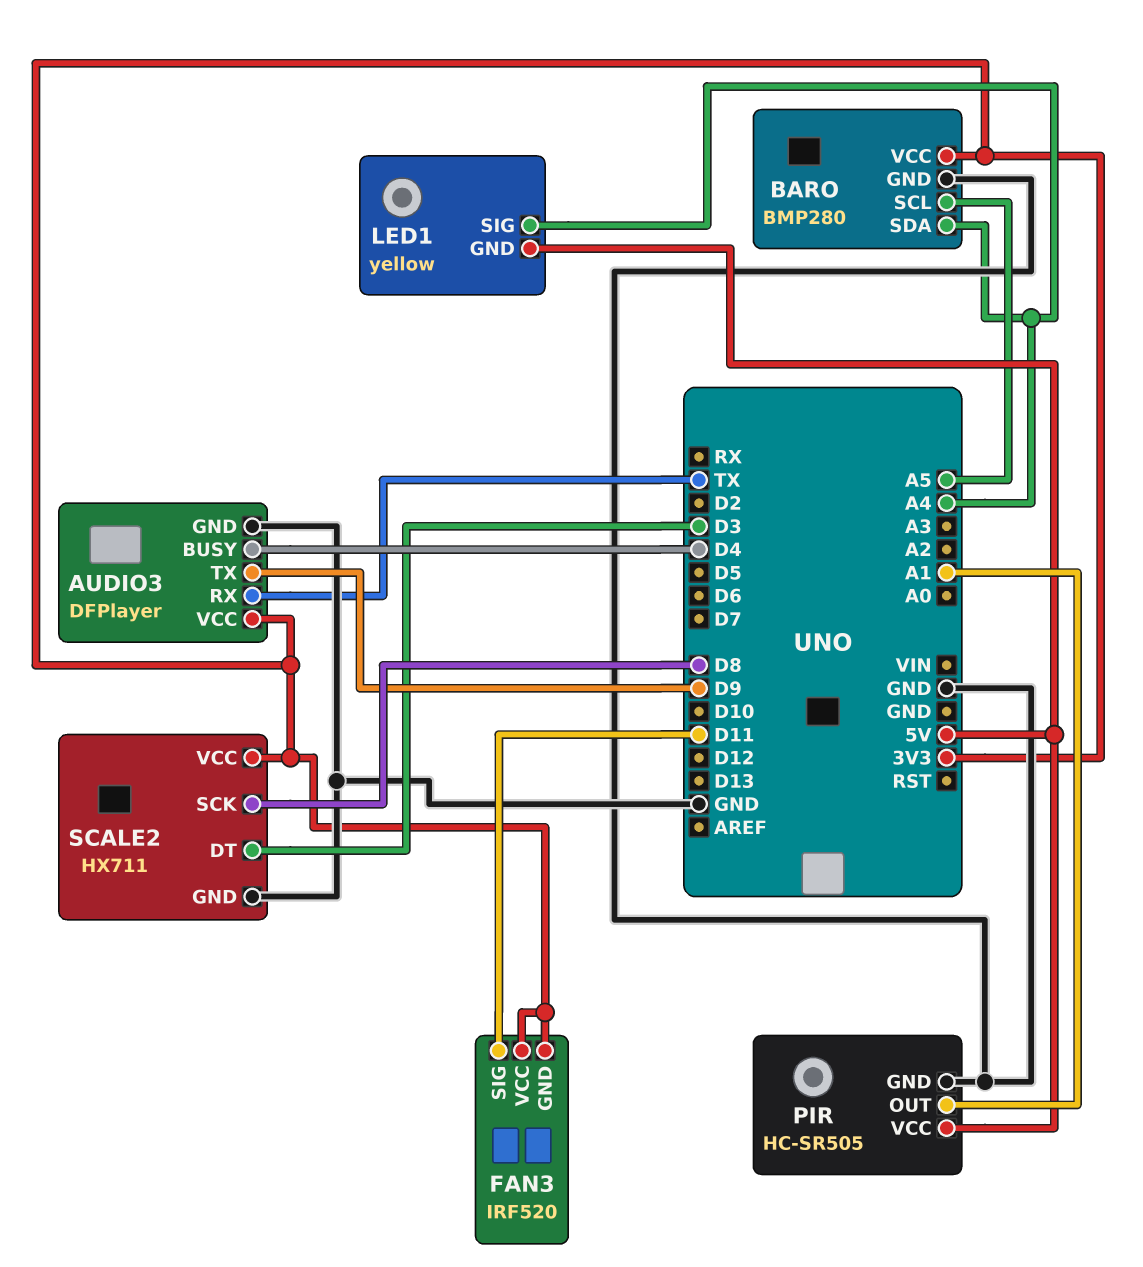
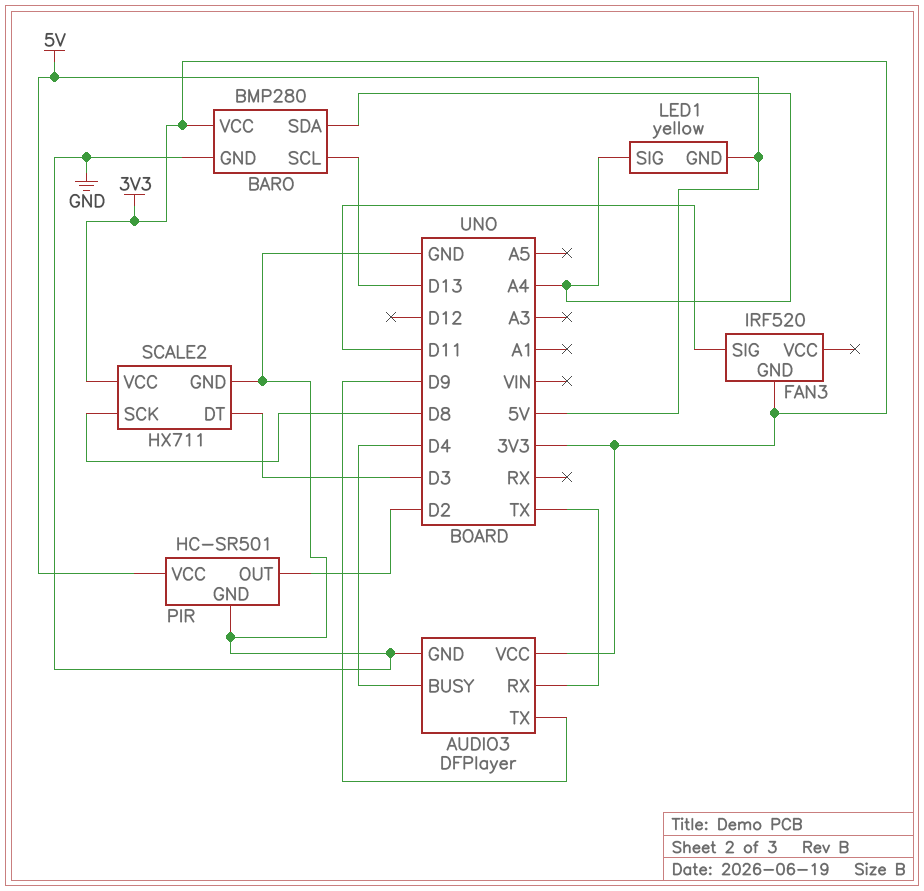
BARO pin SCL: A5 -> D13
FAN3 pin VCC: 3V3 -> none
PIR: HC-SR505 -> HC-SR501
PIR pin OUT: A1 -> D2

